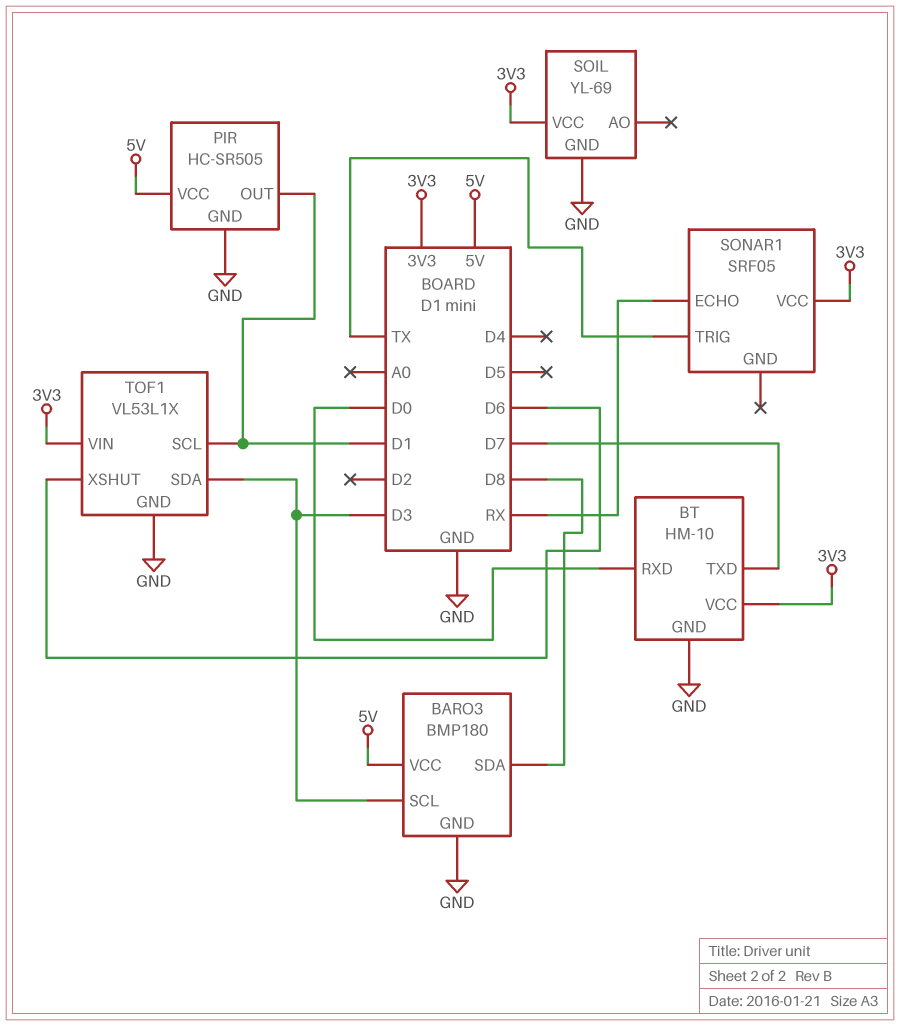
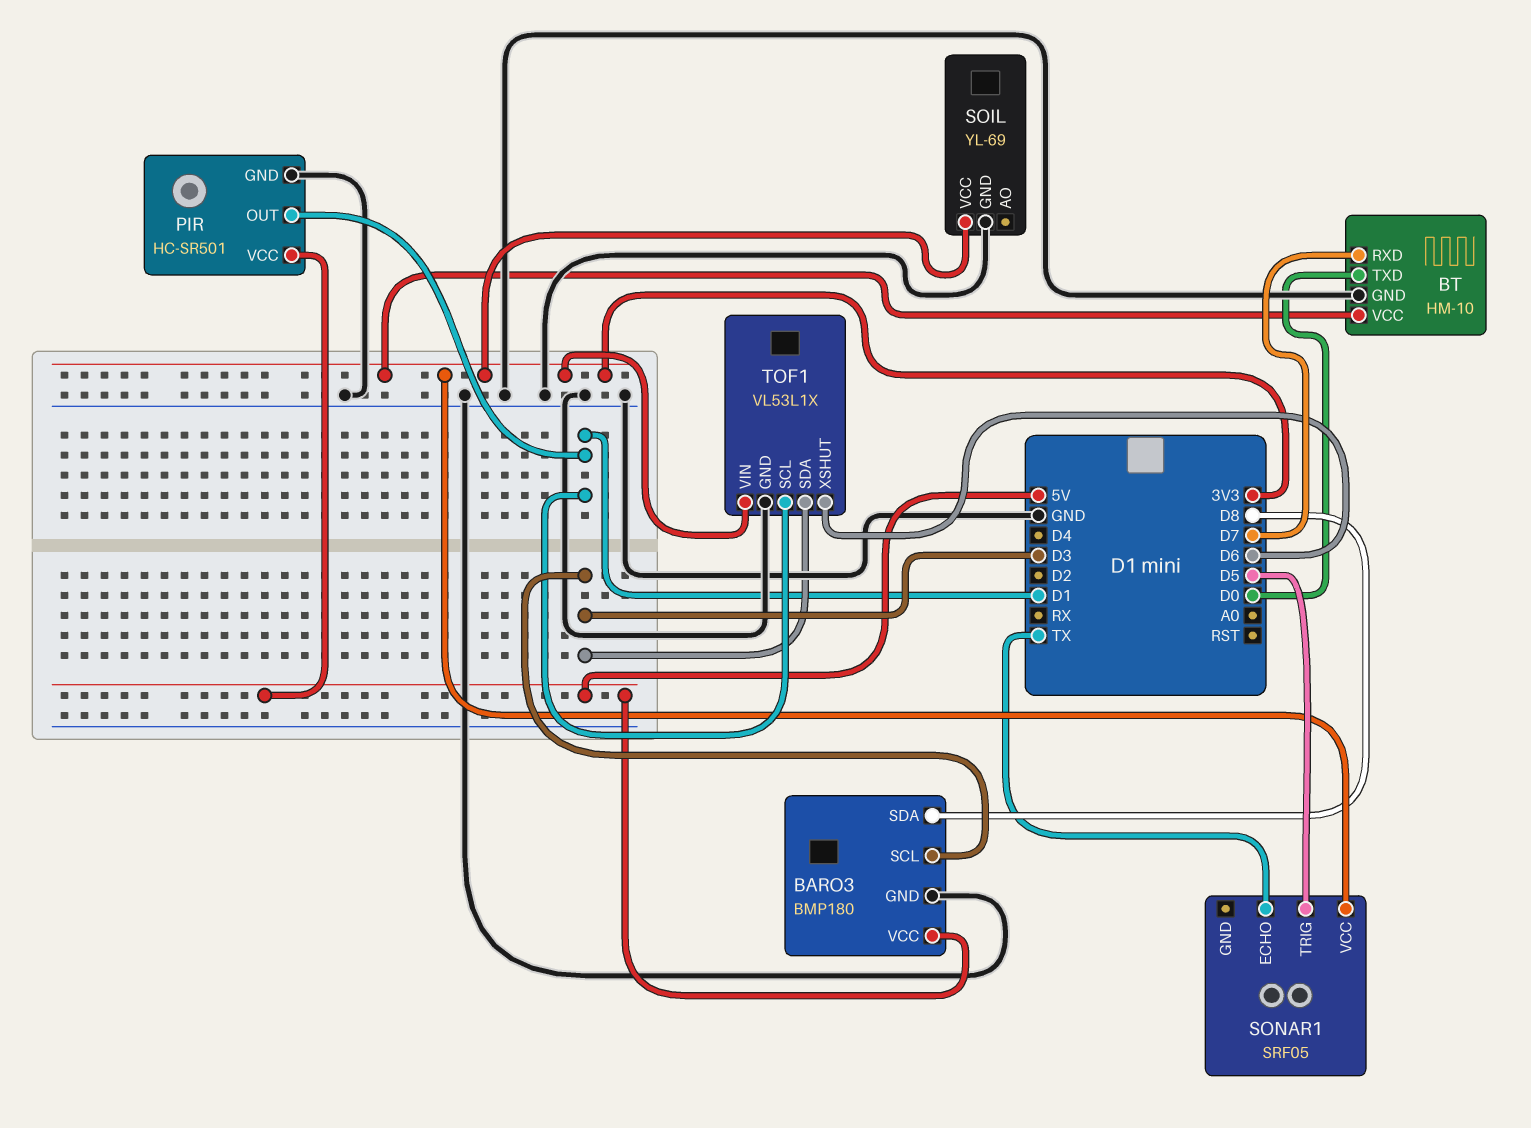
BT pin RXD: D0 -> D7
BT pin TXD: D7 -> D0
PIR: HC-SR505 -> HC-SR501
SONAR1 pin ECHO: RX -> TX
SONAR1 pin TRIG: TX -> D5

